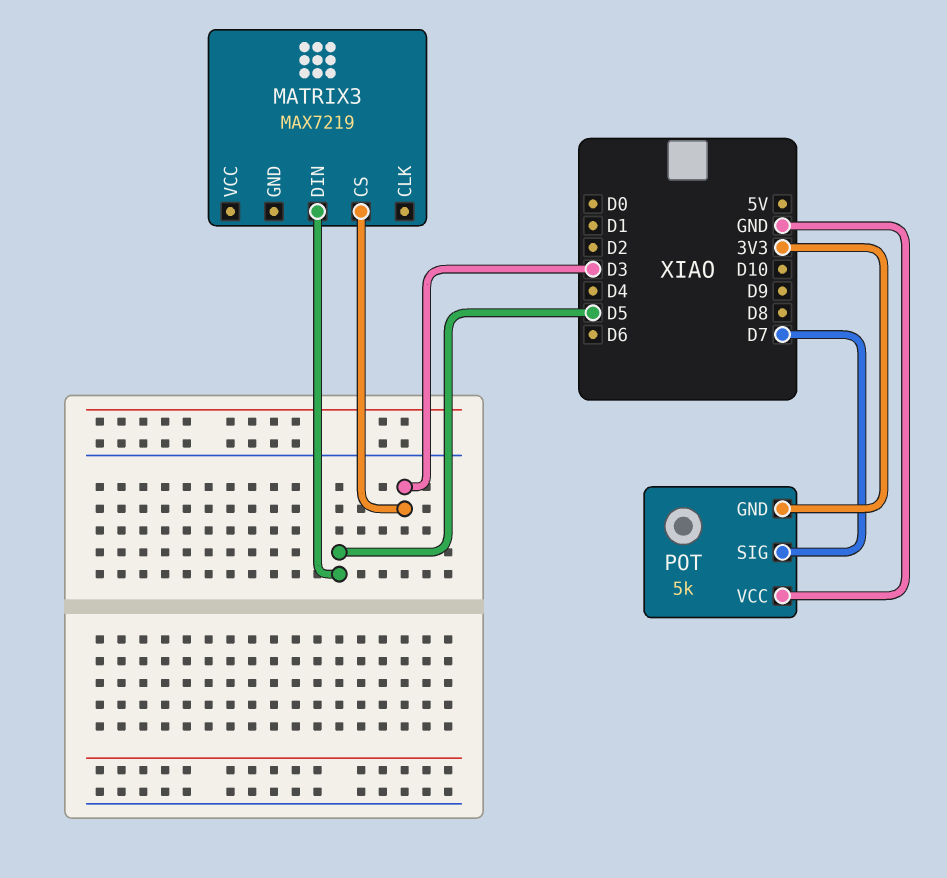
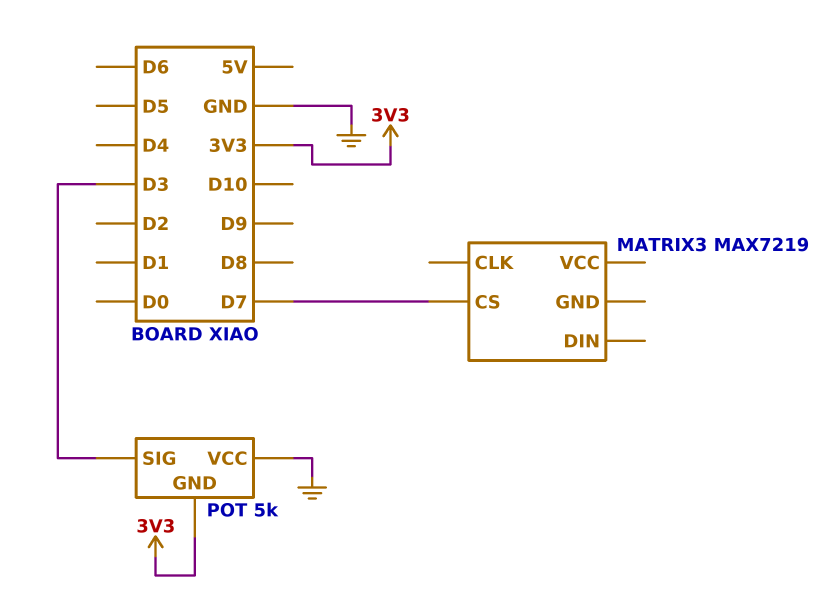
MATRIX3 pin CS: D3 -> D7
MATRIX3 pin DIN: D5 -> none
POT pin SIG: D7 -> D3

